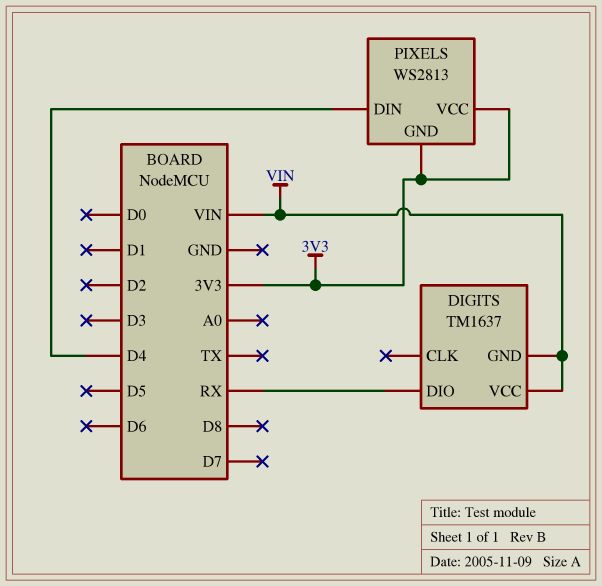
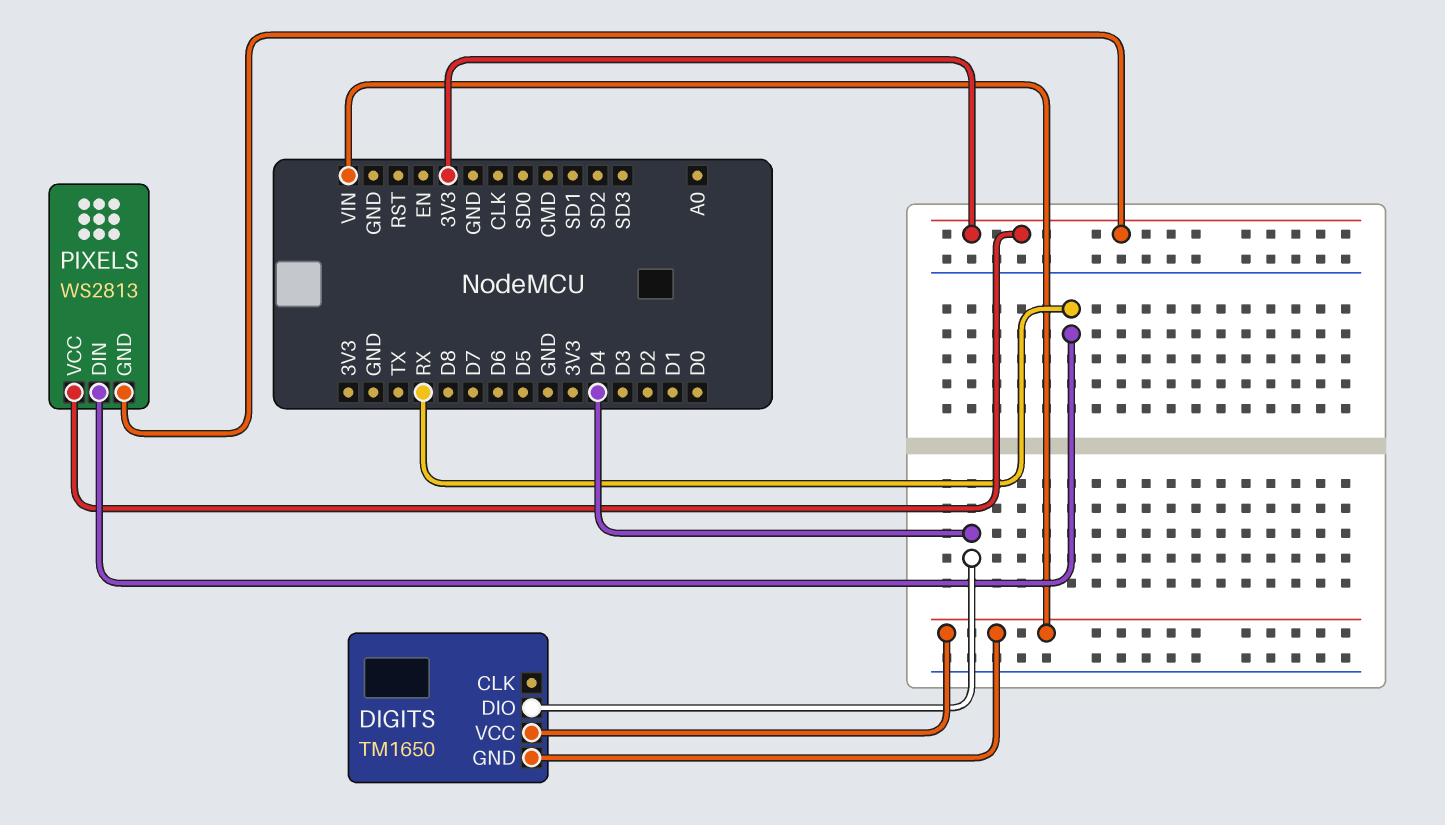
DIGITS: TM1637 -> TM1650
DIGITS pin DIO: RX -> D4
PIXELS pin DIN: D4 -> RX

